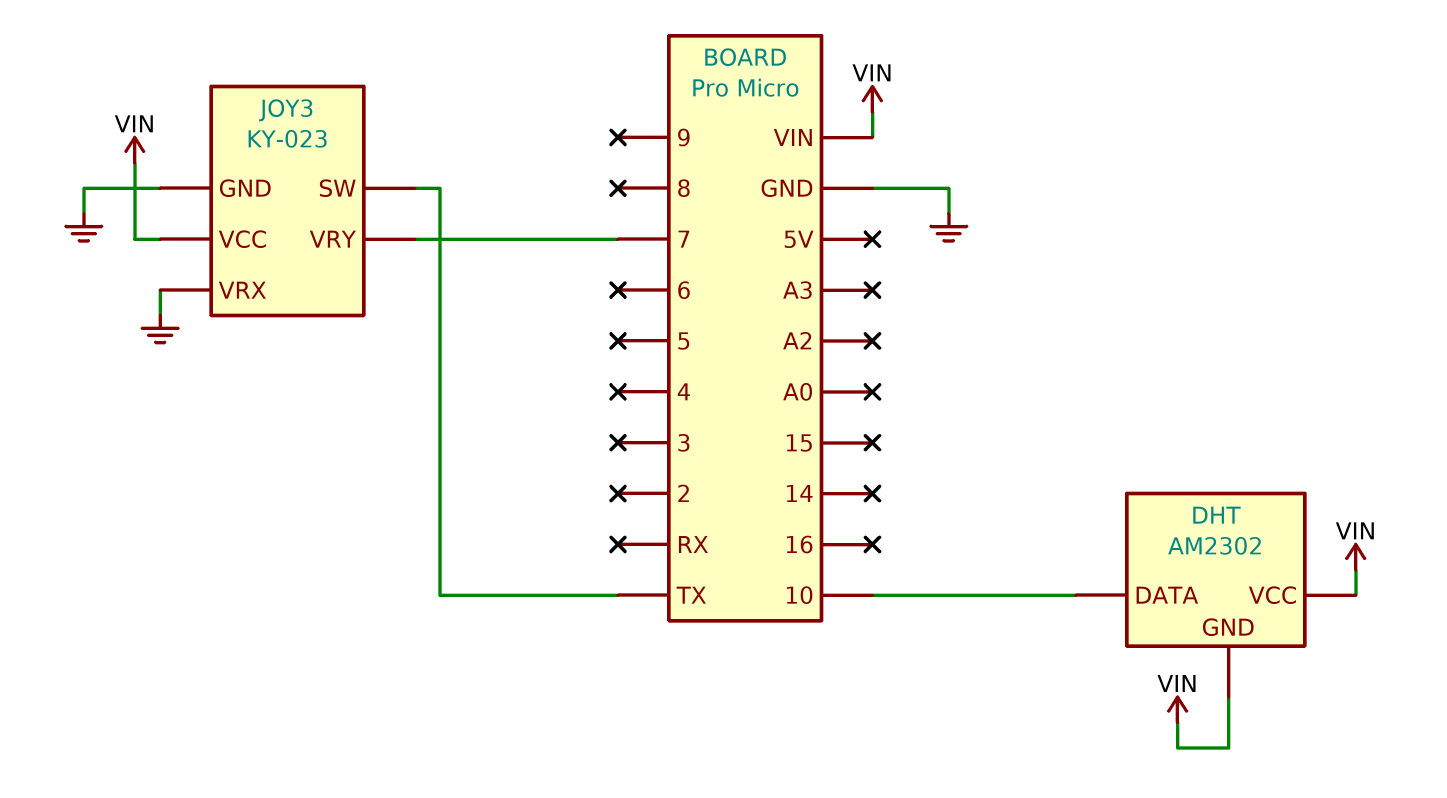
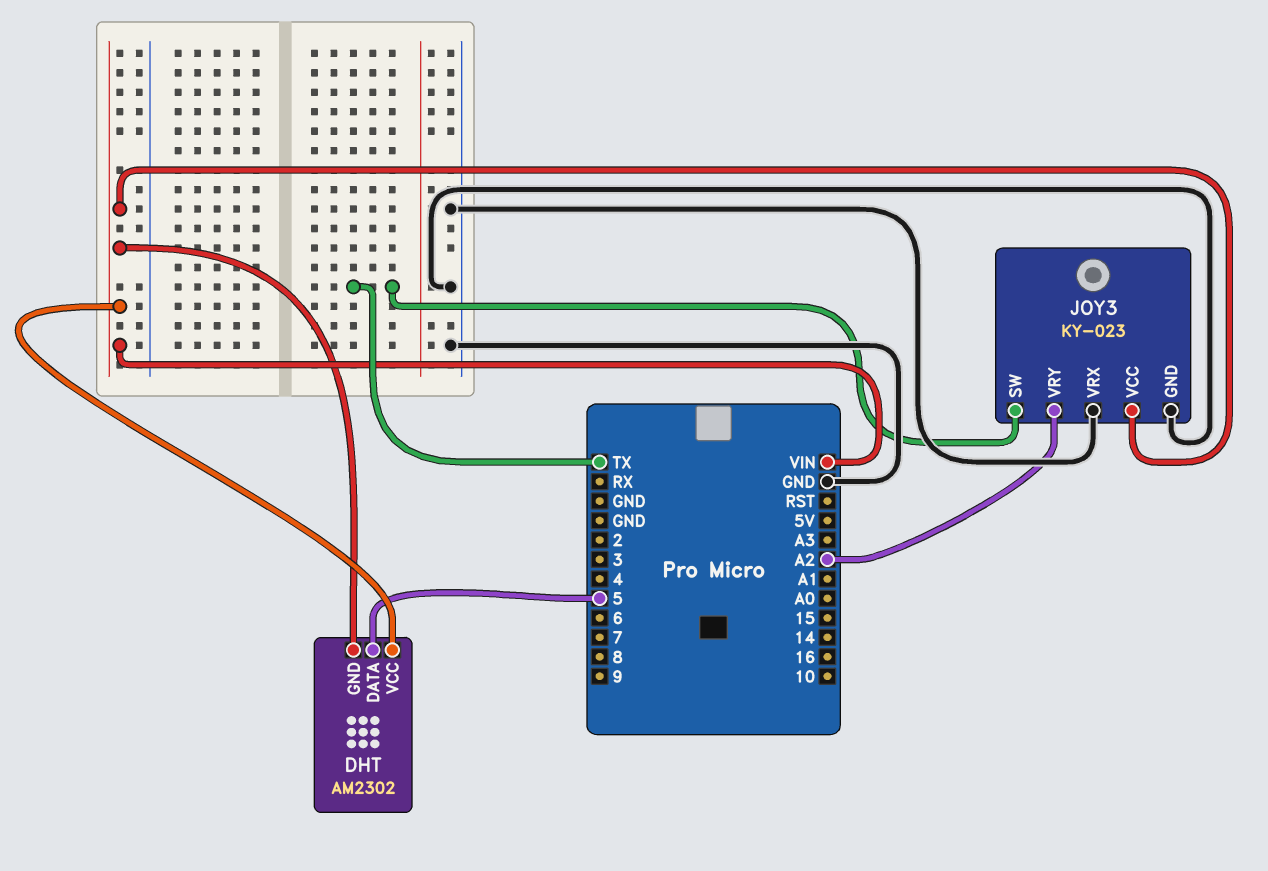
DHT pin DATA: 10 -> 5
JOY3 pin VRY: 7 -> A2

